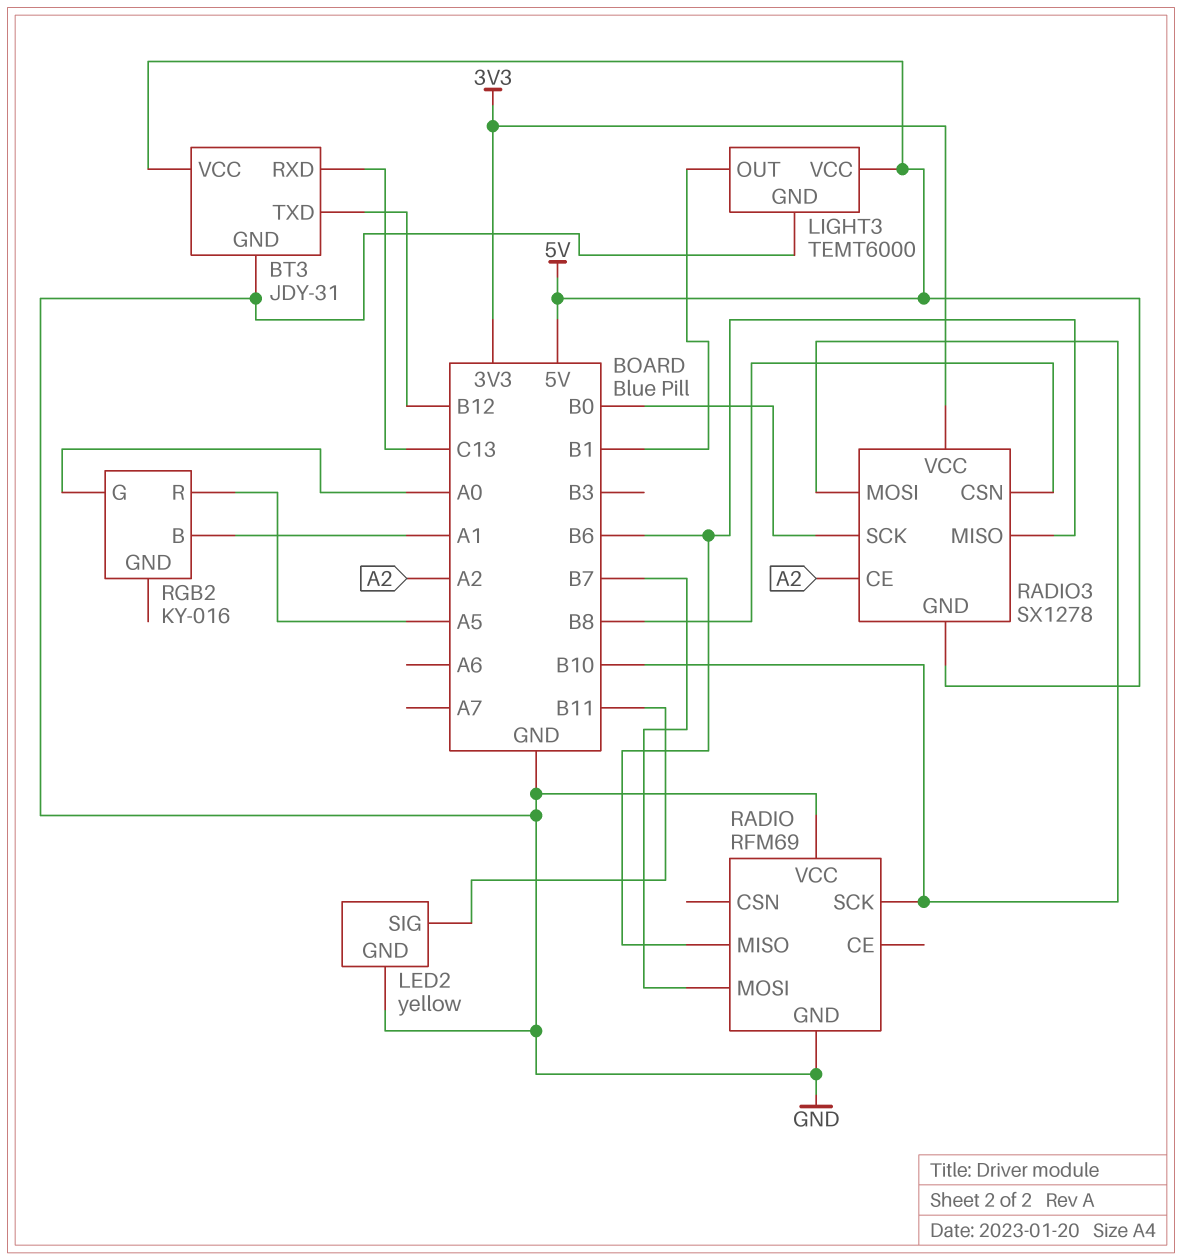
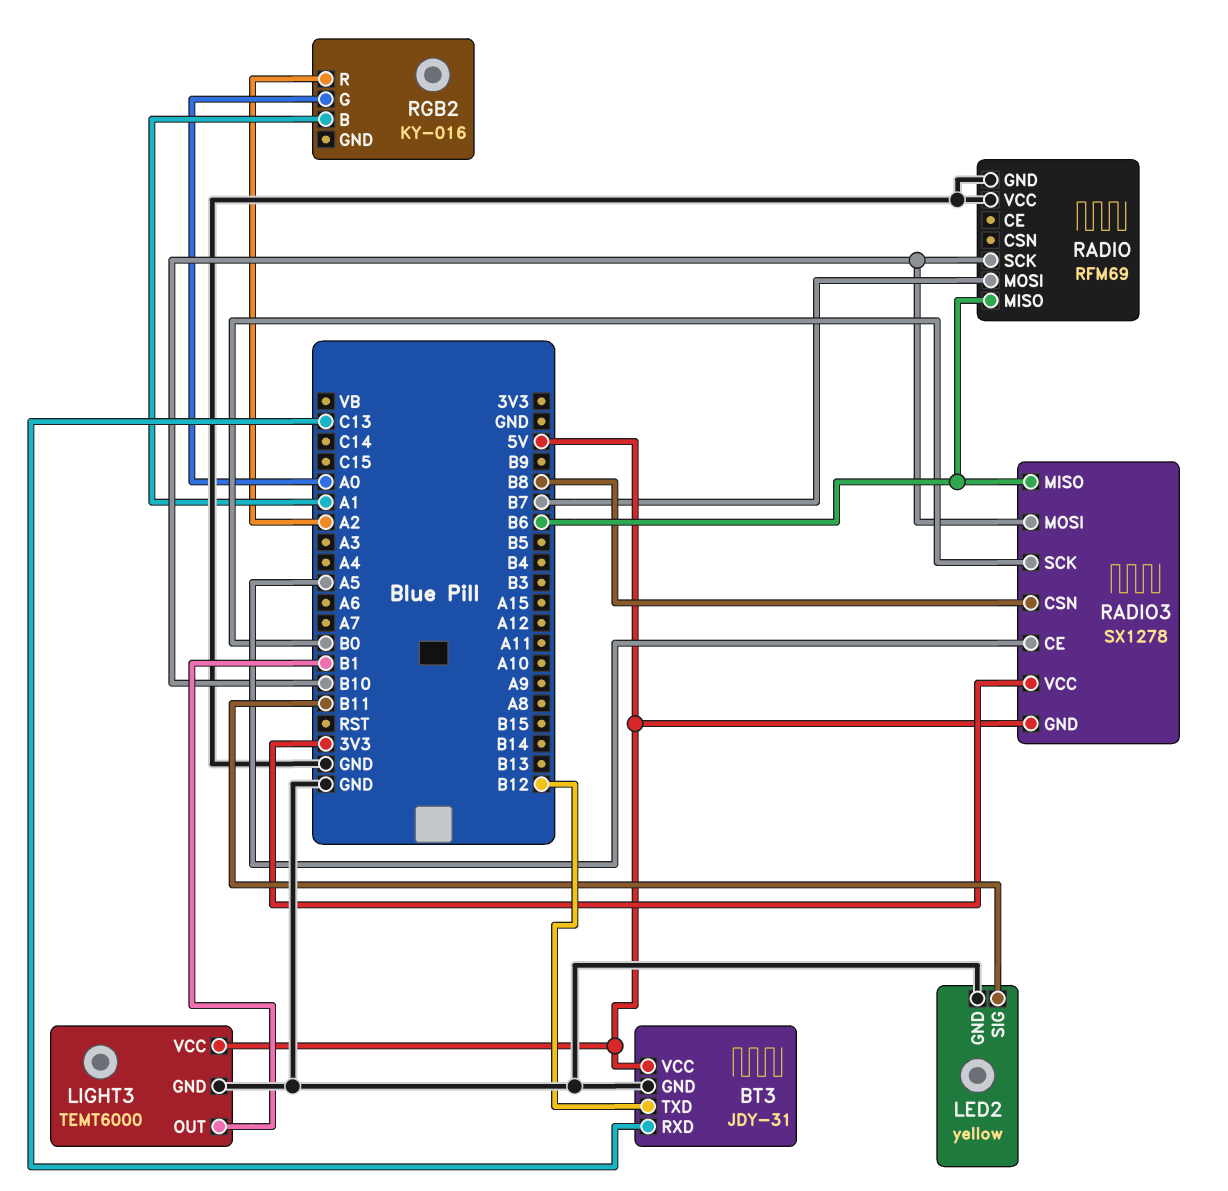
RADIO3 pin CE: A2 -> A5
RGB2 pin R: A5 -> A2

